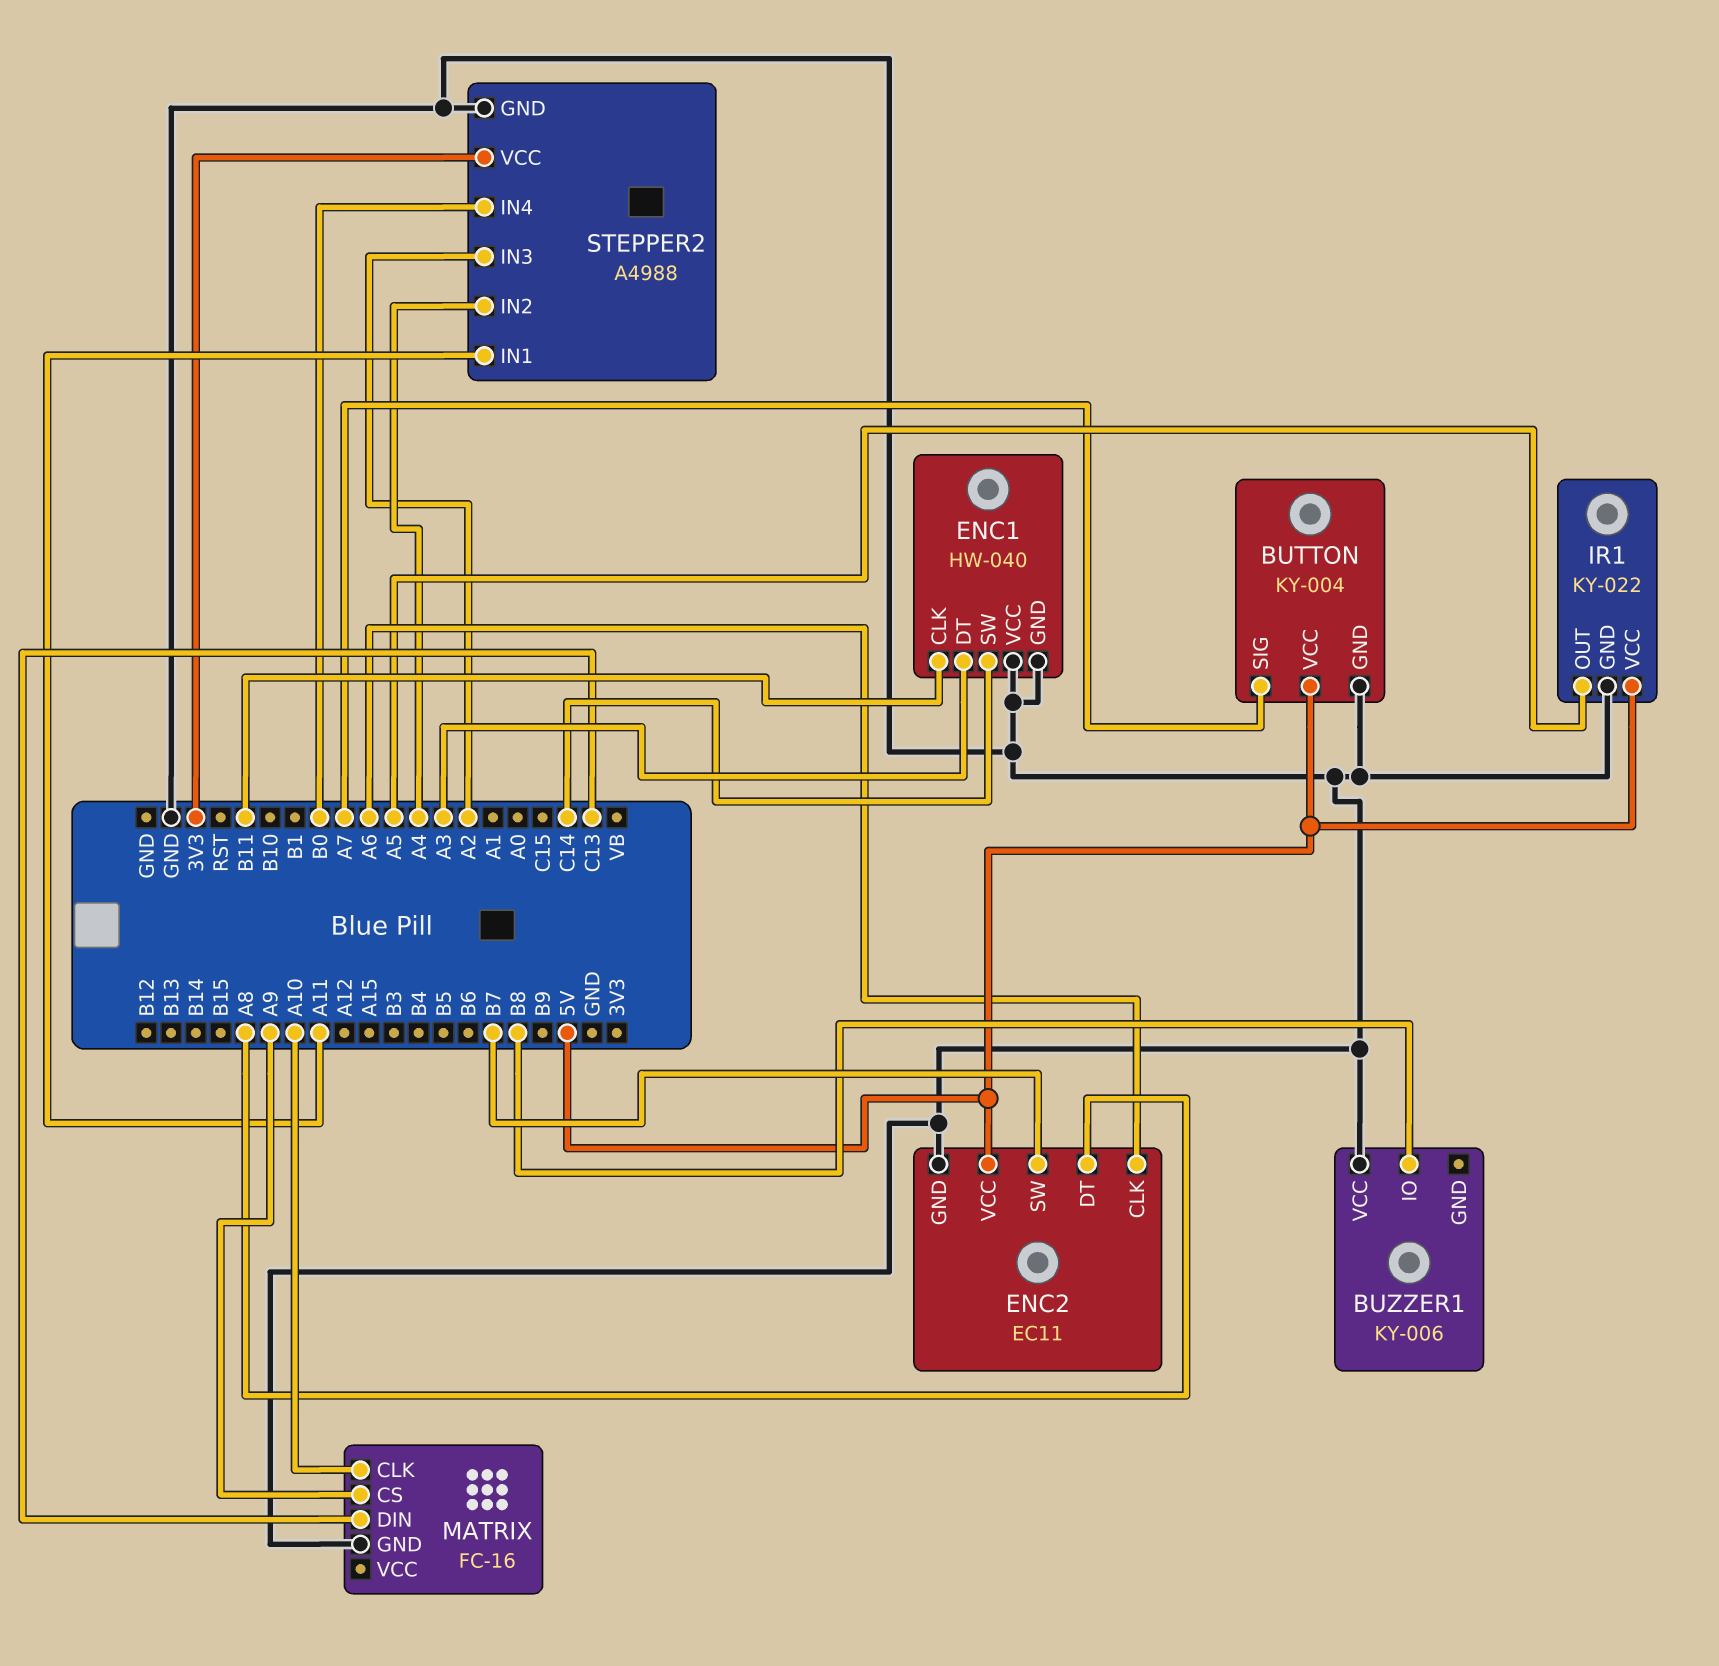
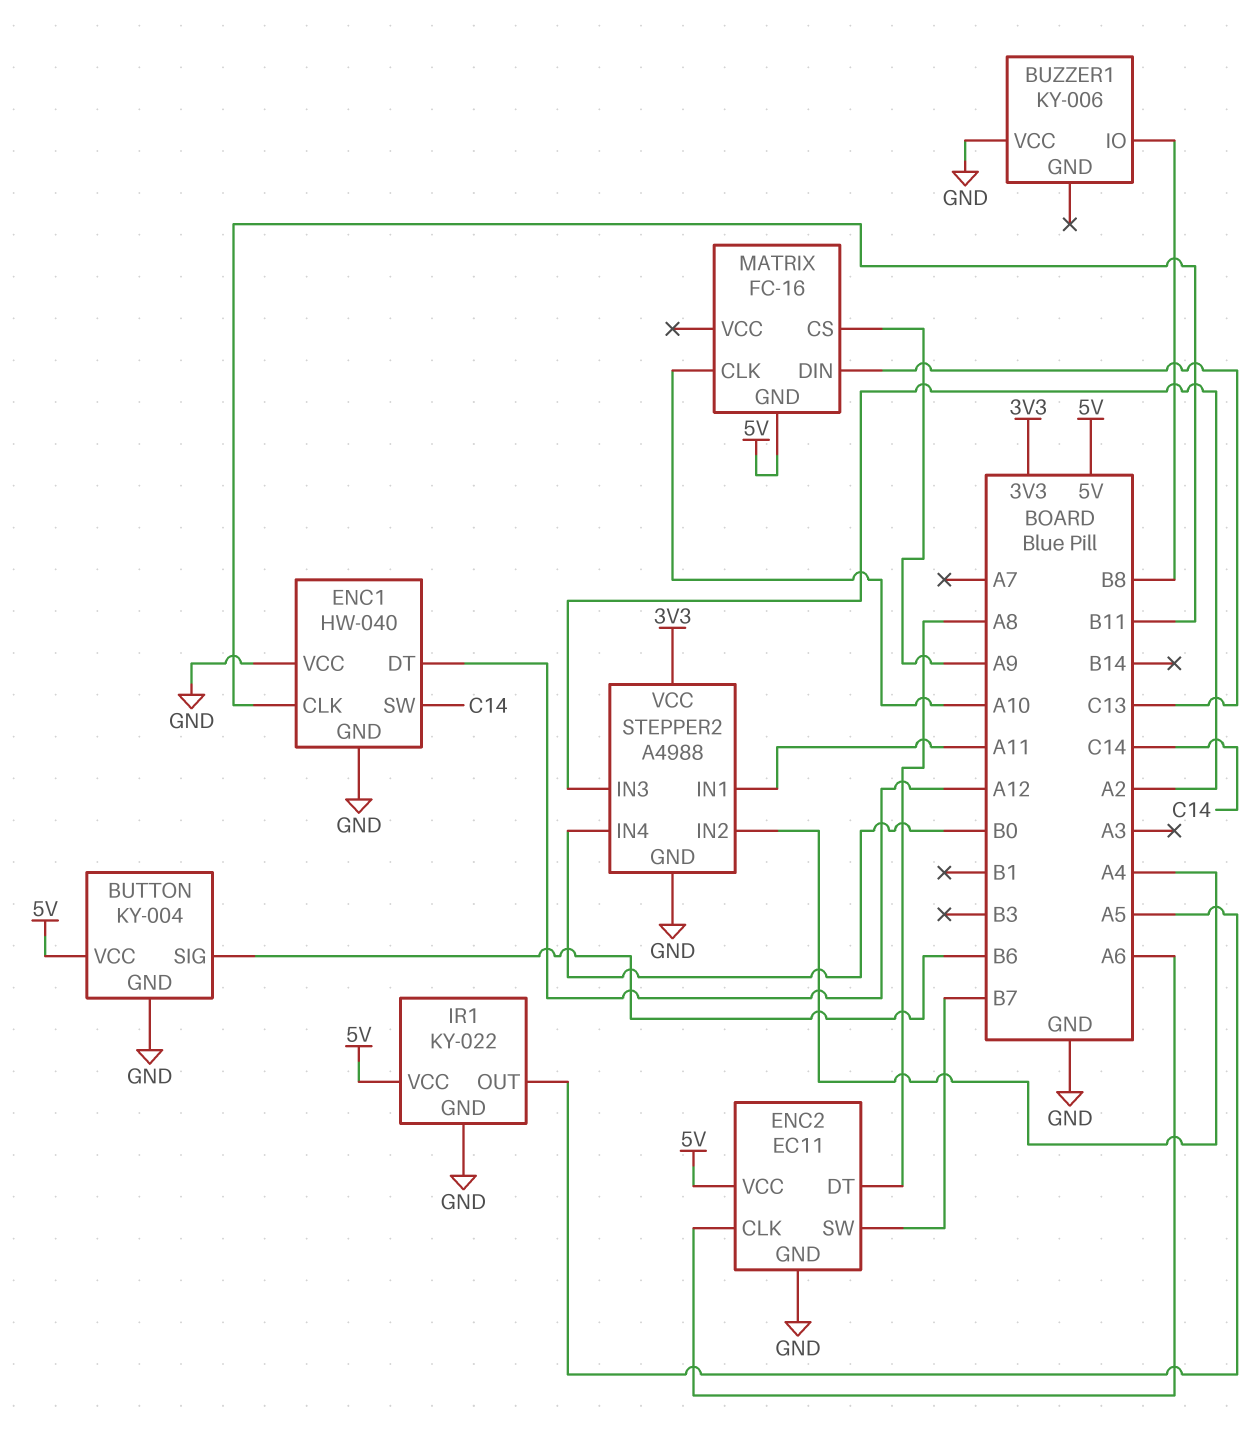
BUTTON pin SIG: A7 -> B6
ENC1 pin DT: A3 -> A12
MATRIX pin GND: GND -> 5V

